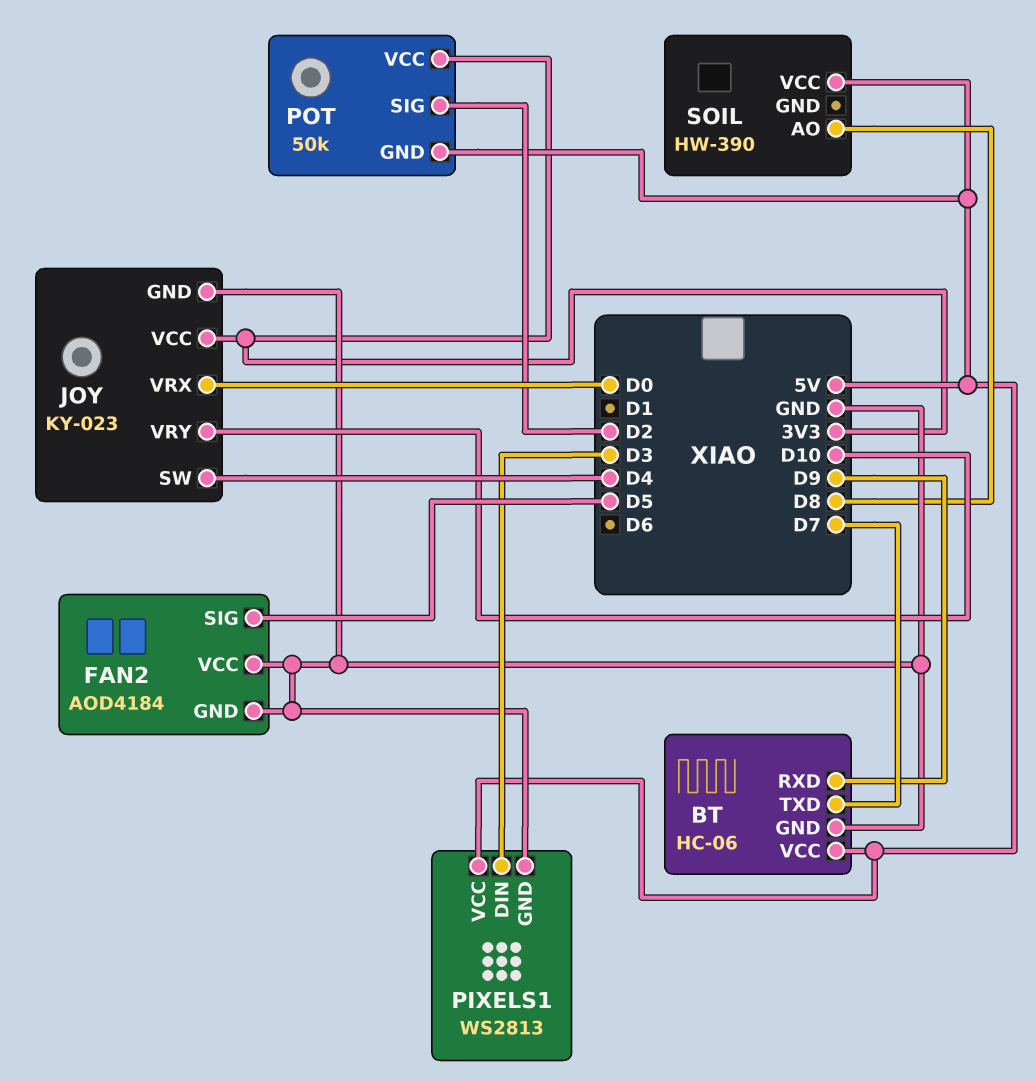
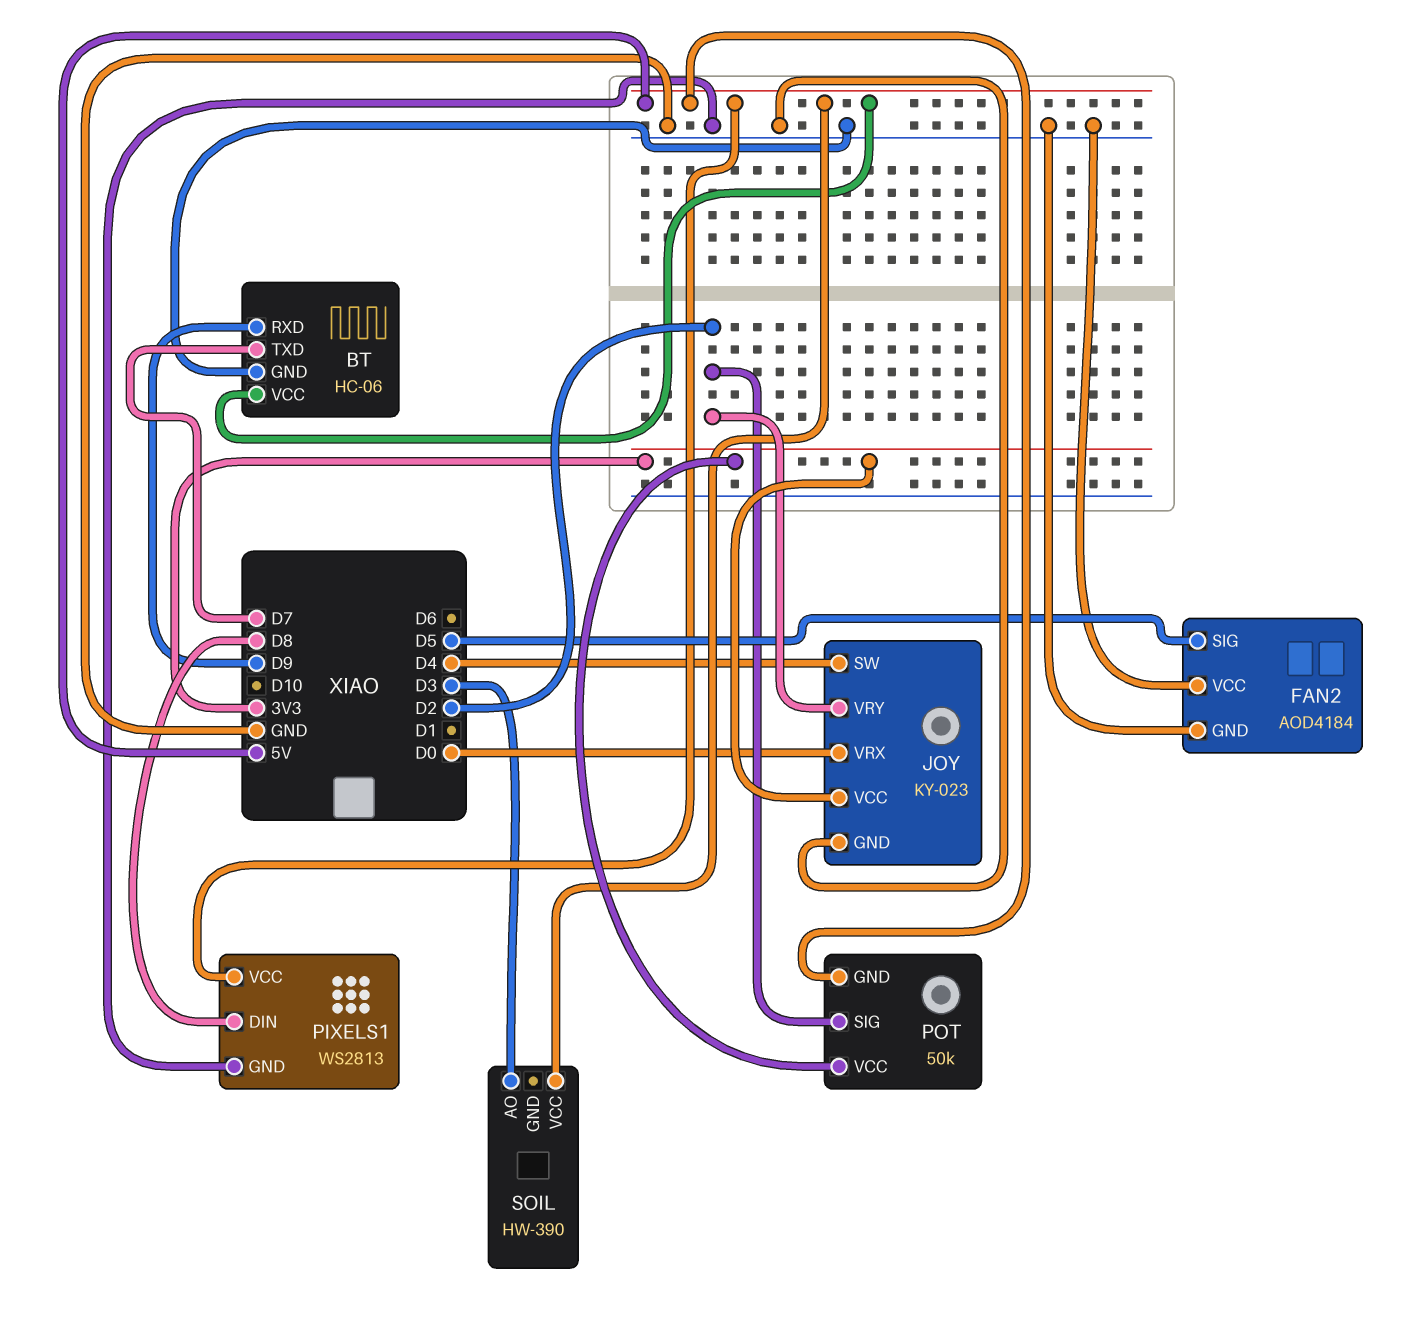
JOY pin VRY: D10 -> D2
PIXELS1 pin DIN: D3 -> D8
SOIL pin AO: D8 -> D3

